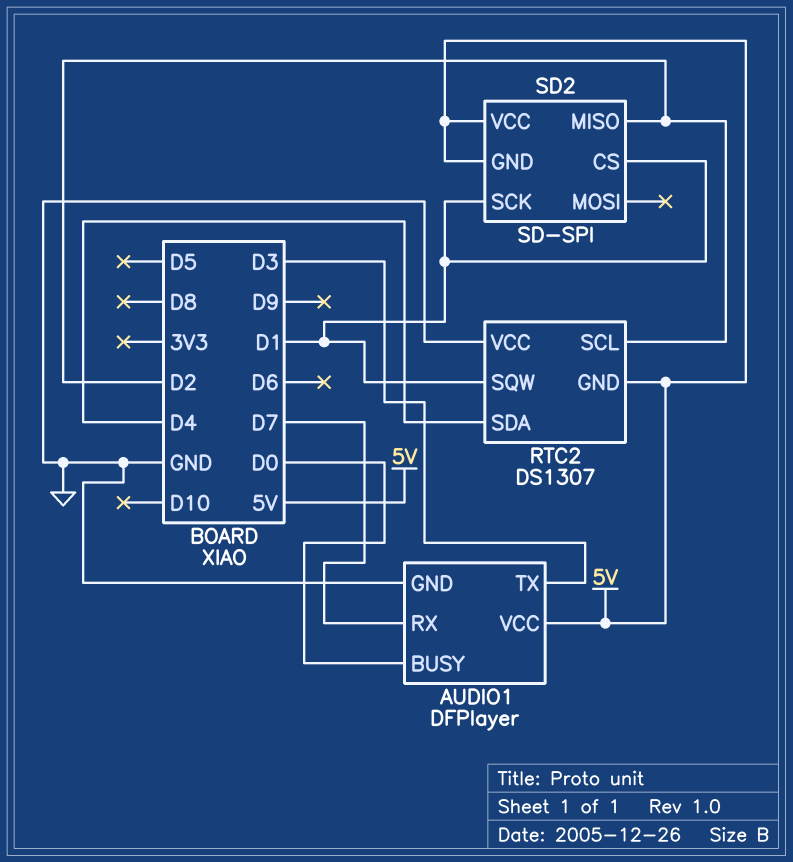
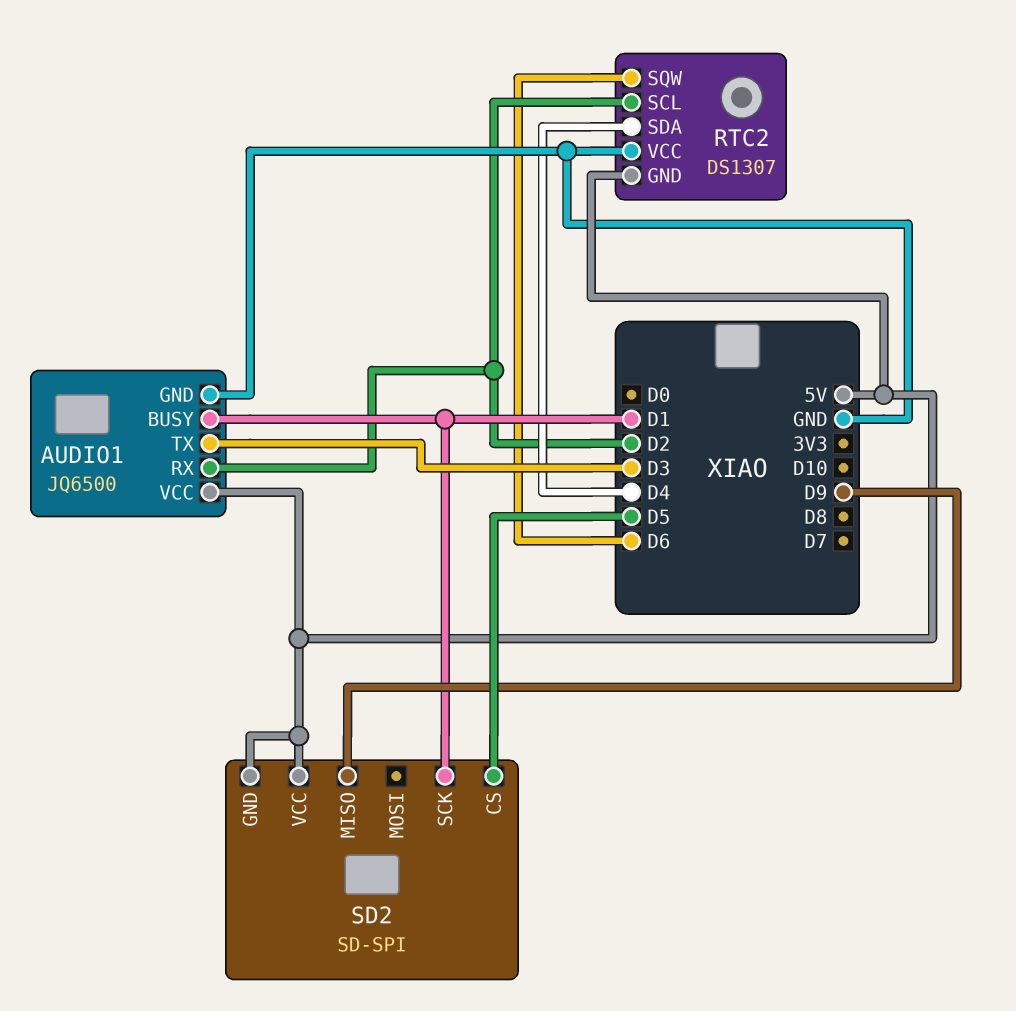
AUDIO1: DFPlayer -> JQ6500
AUDIO1 pin BUSY: D0 -> D1
AUDIO1 pin RX: D7 -> D2
RTC2 pin SQW: D1 -> D6
SD2 pin CS: D1 -> D5
SD2 pin MISO: D2 -> D9

